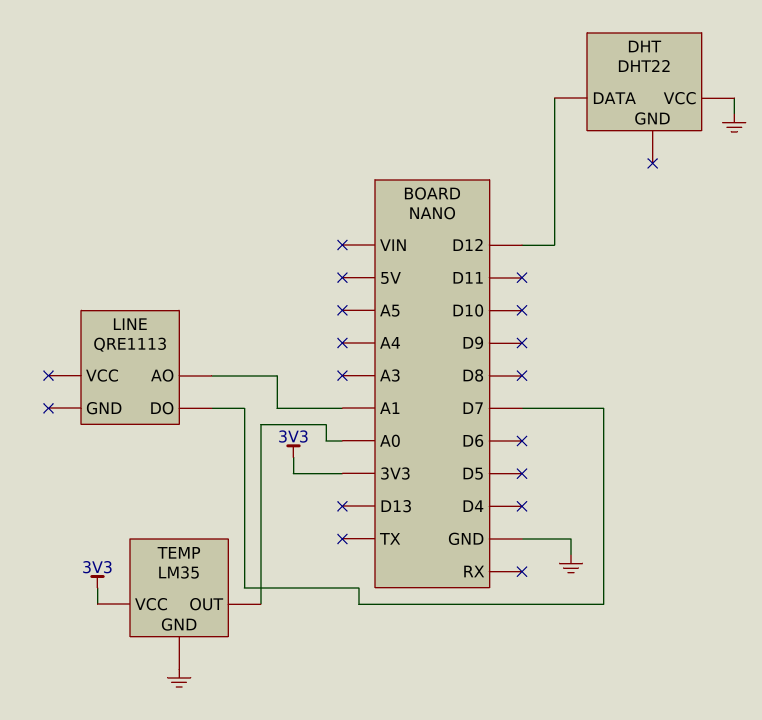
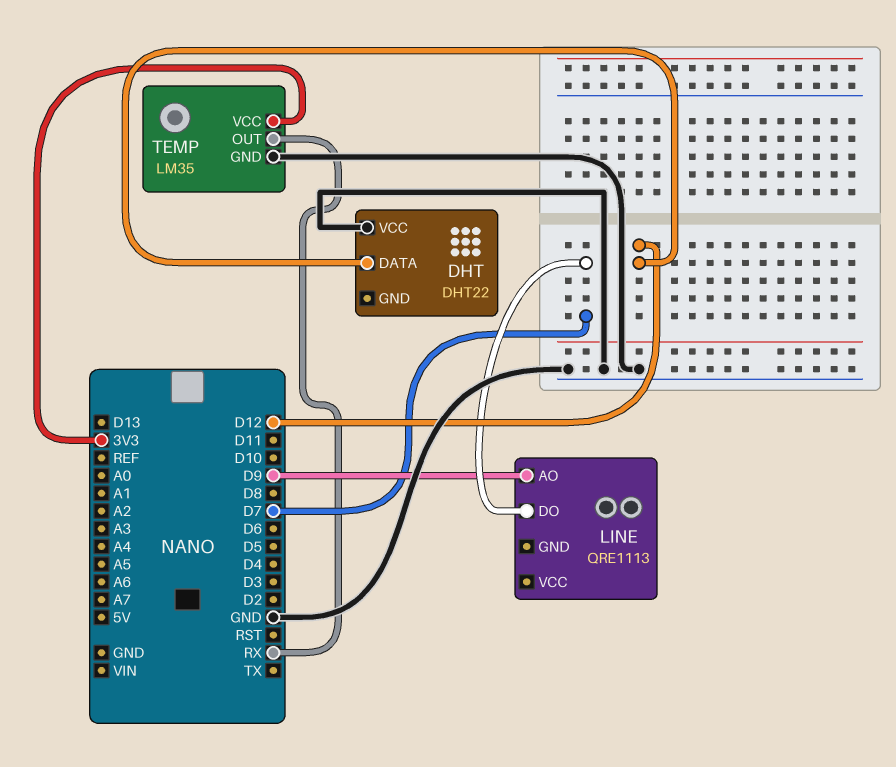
LINE pin AO: A1 -> D9
TEMP pin OUT: A0 -> RX

